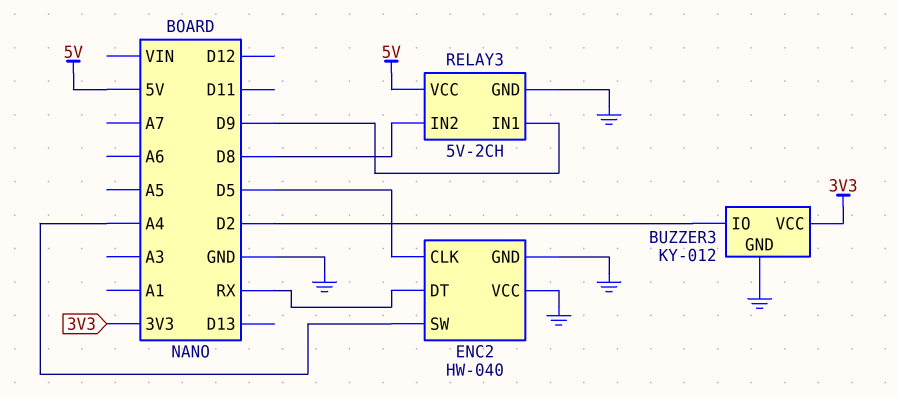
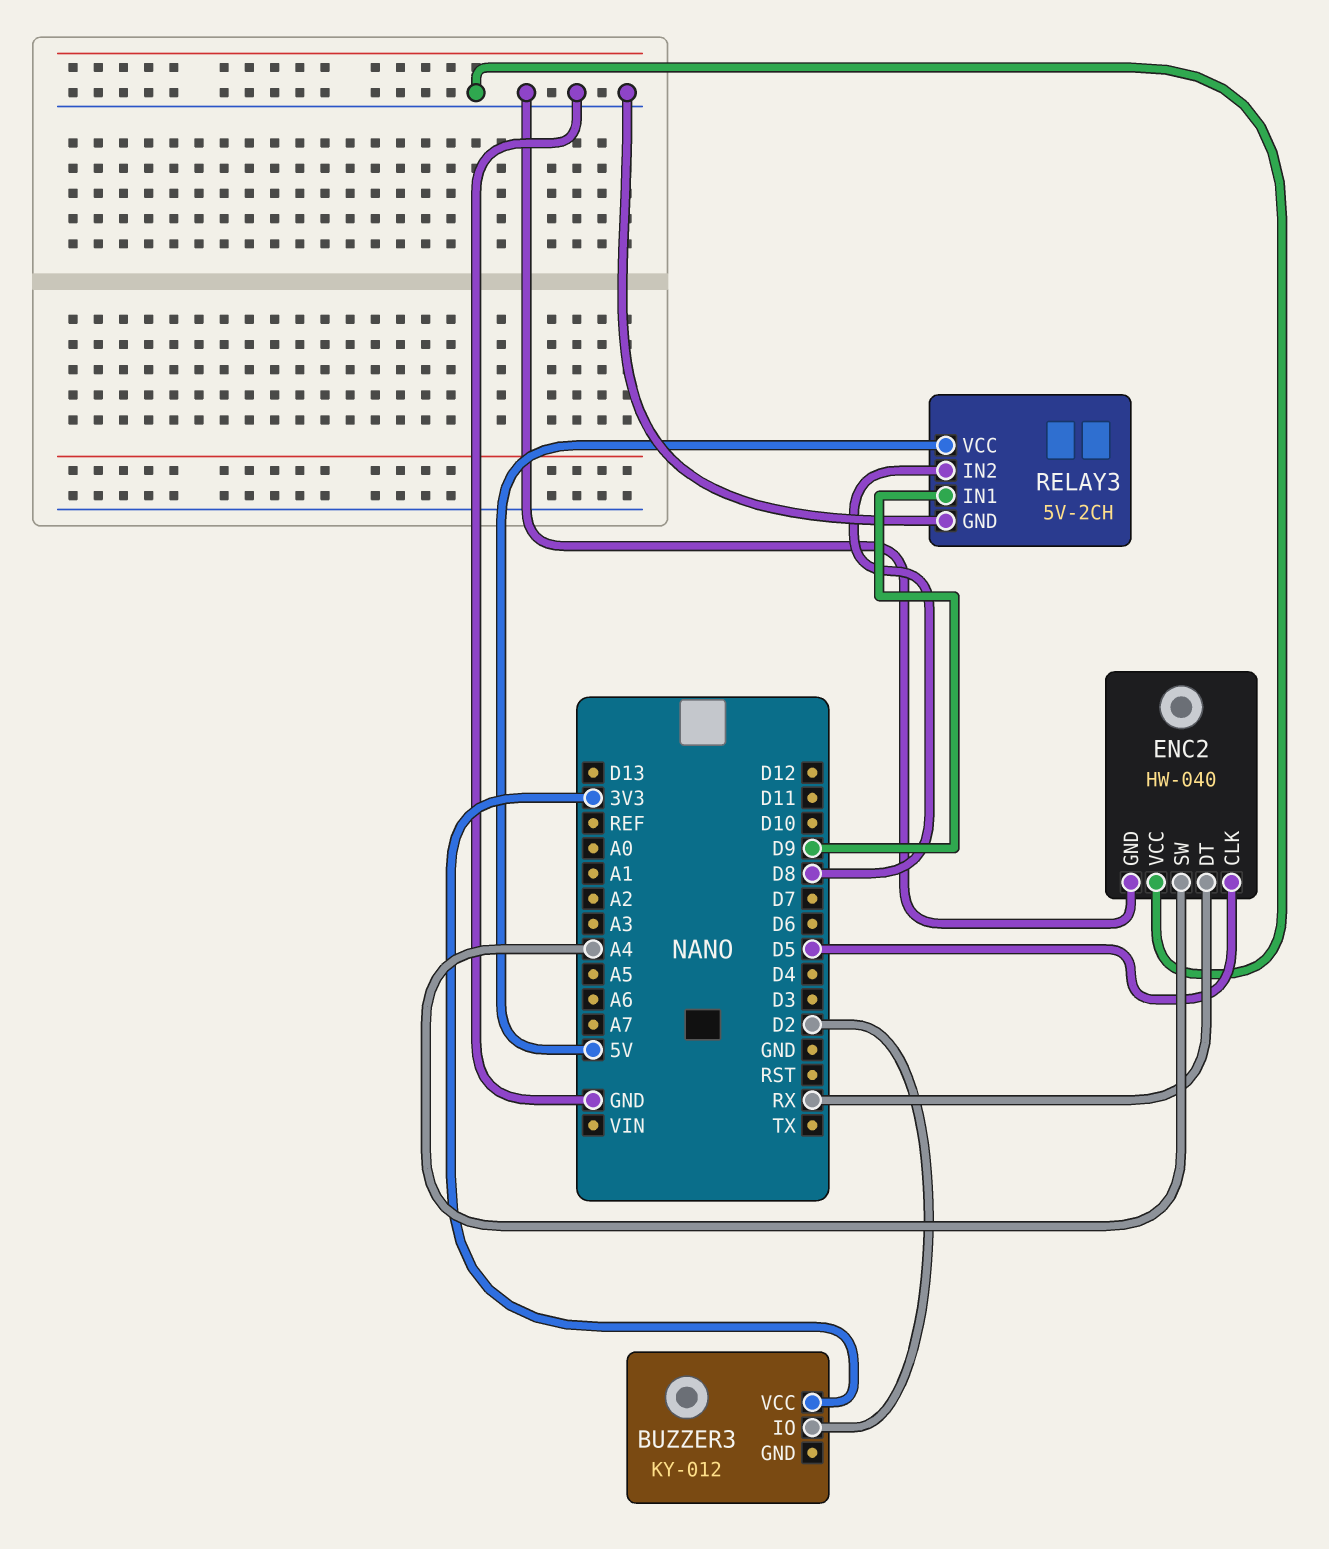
BUZZER3 pin GND: GND -> none

